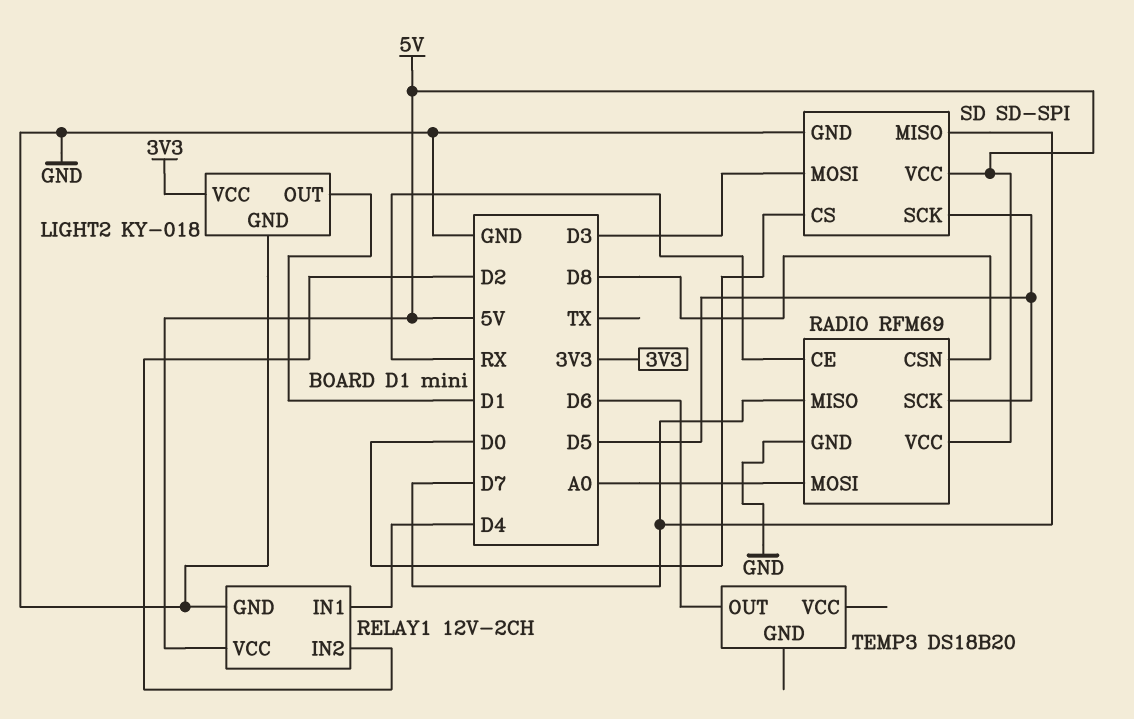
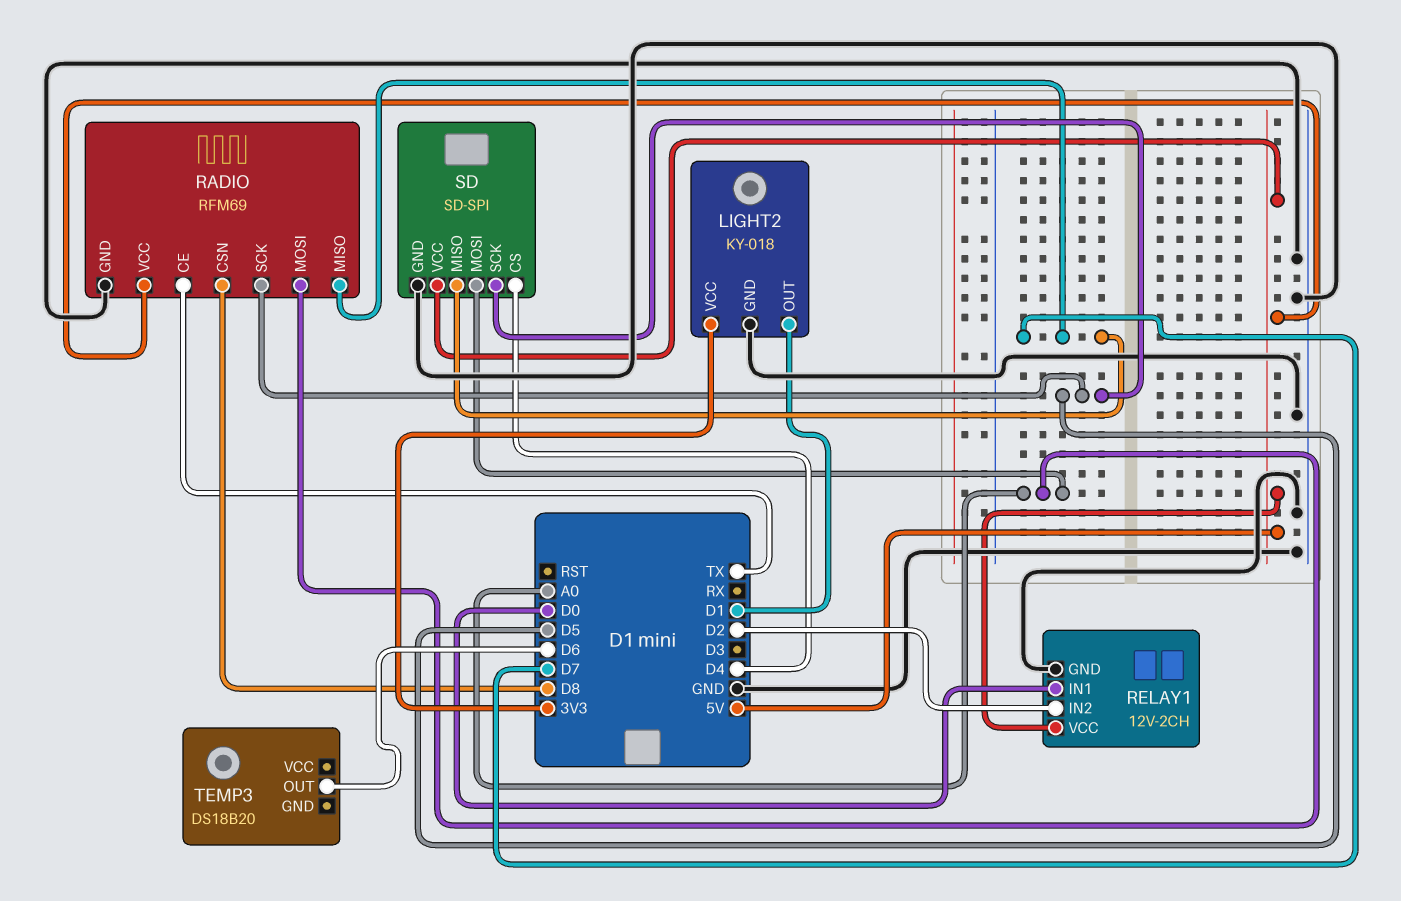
RADIO pin CE: RX -> TX
RELAY1 pin IN1: D4 -> D0
SD pin CS: D0 -> D4
SD pin MOSI: D3 -> A0

